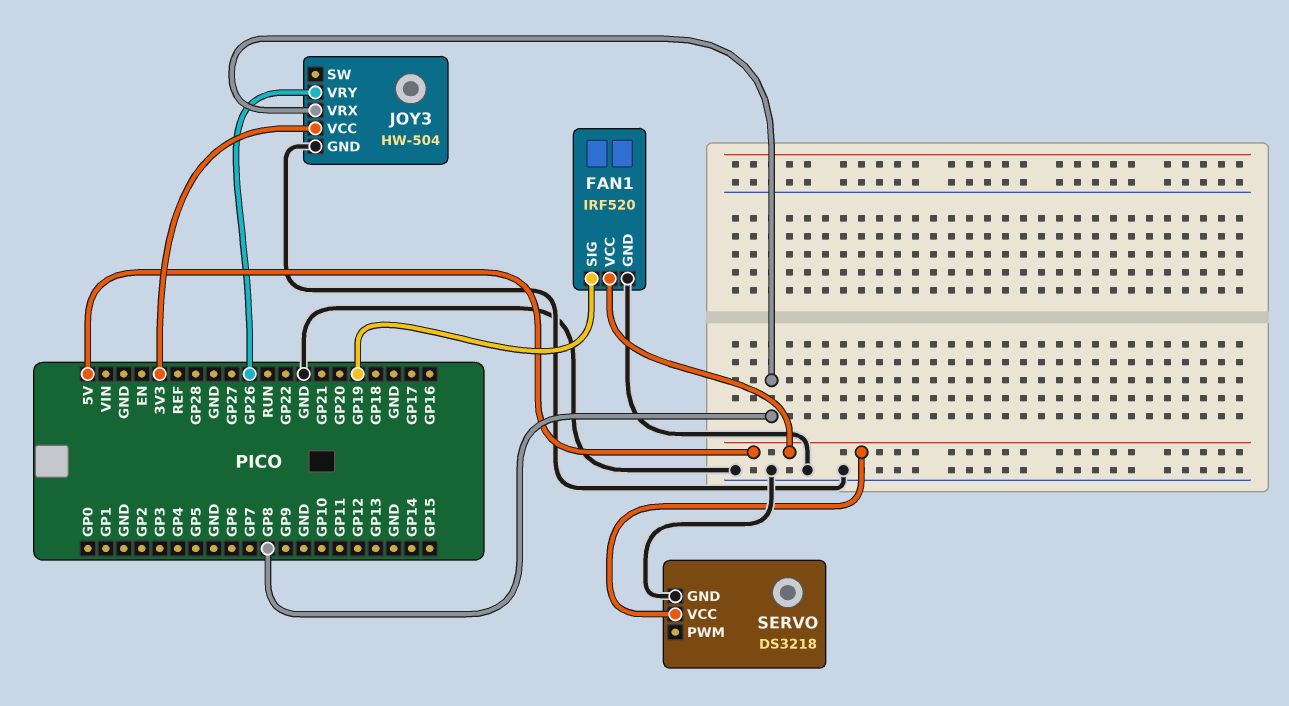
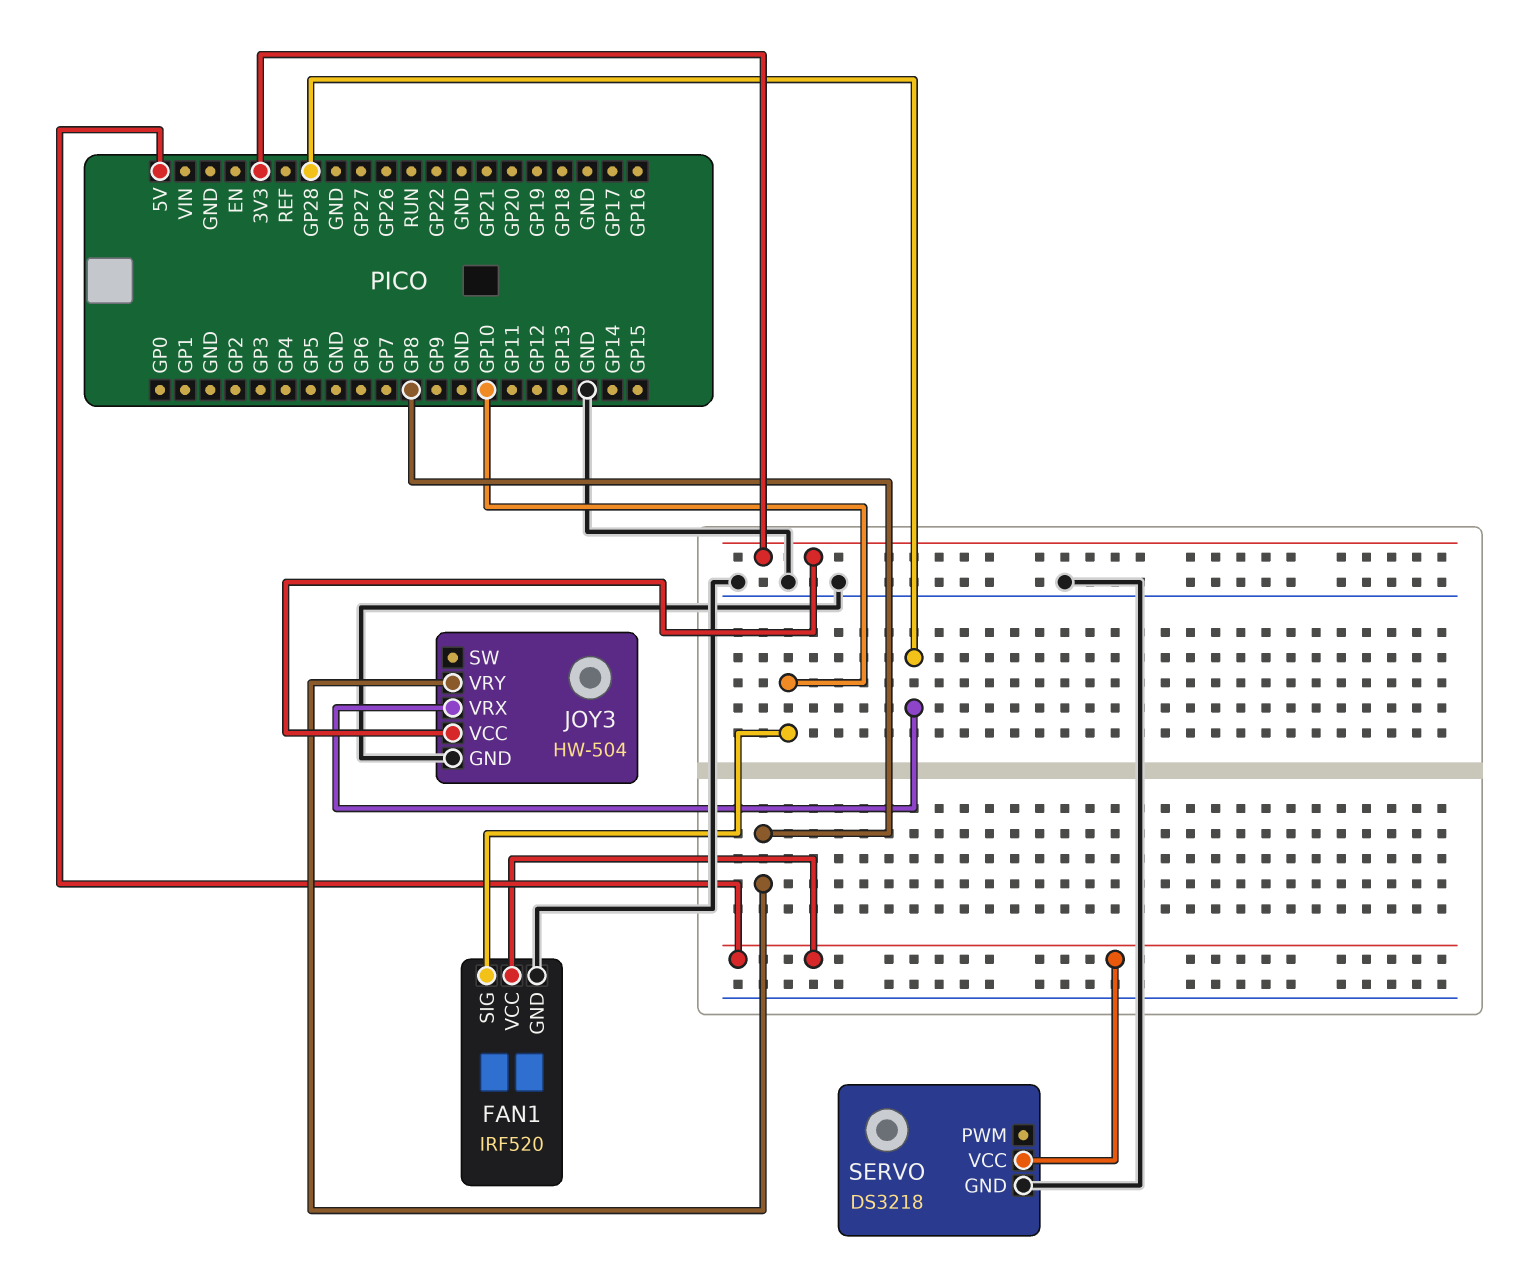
FAN1 pin SIG: GP19 -> GP10
JOY3 pin VRX: GP8 -> GP28
JOY3 pin VRY: GP26 -> GP8

